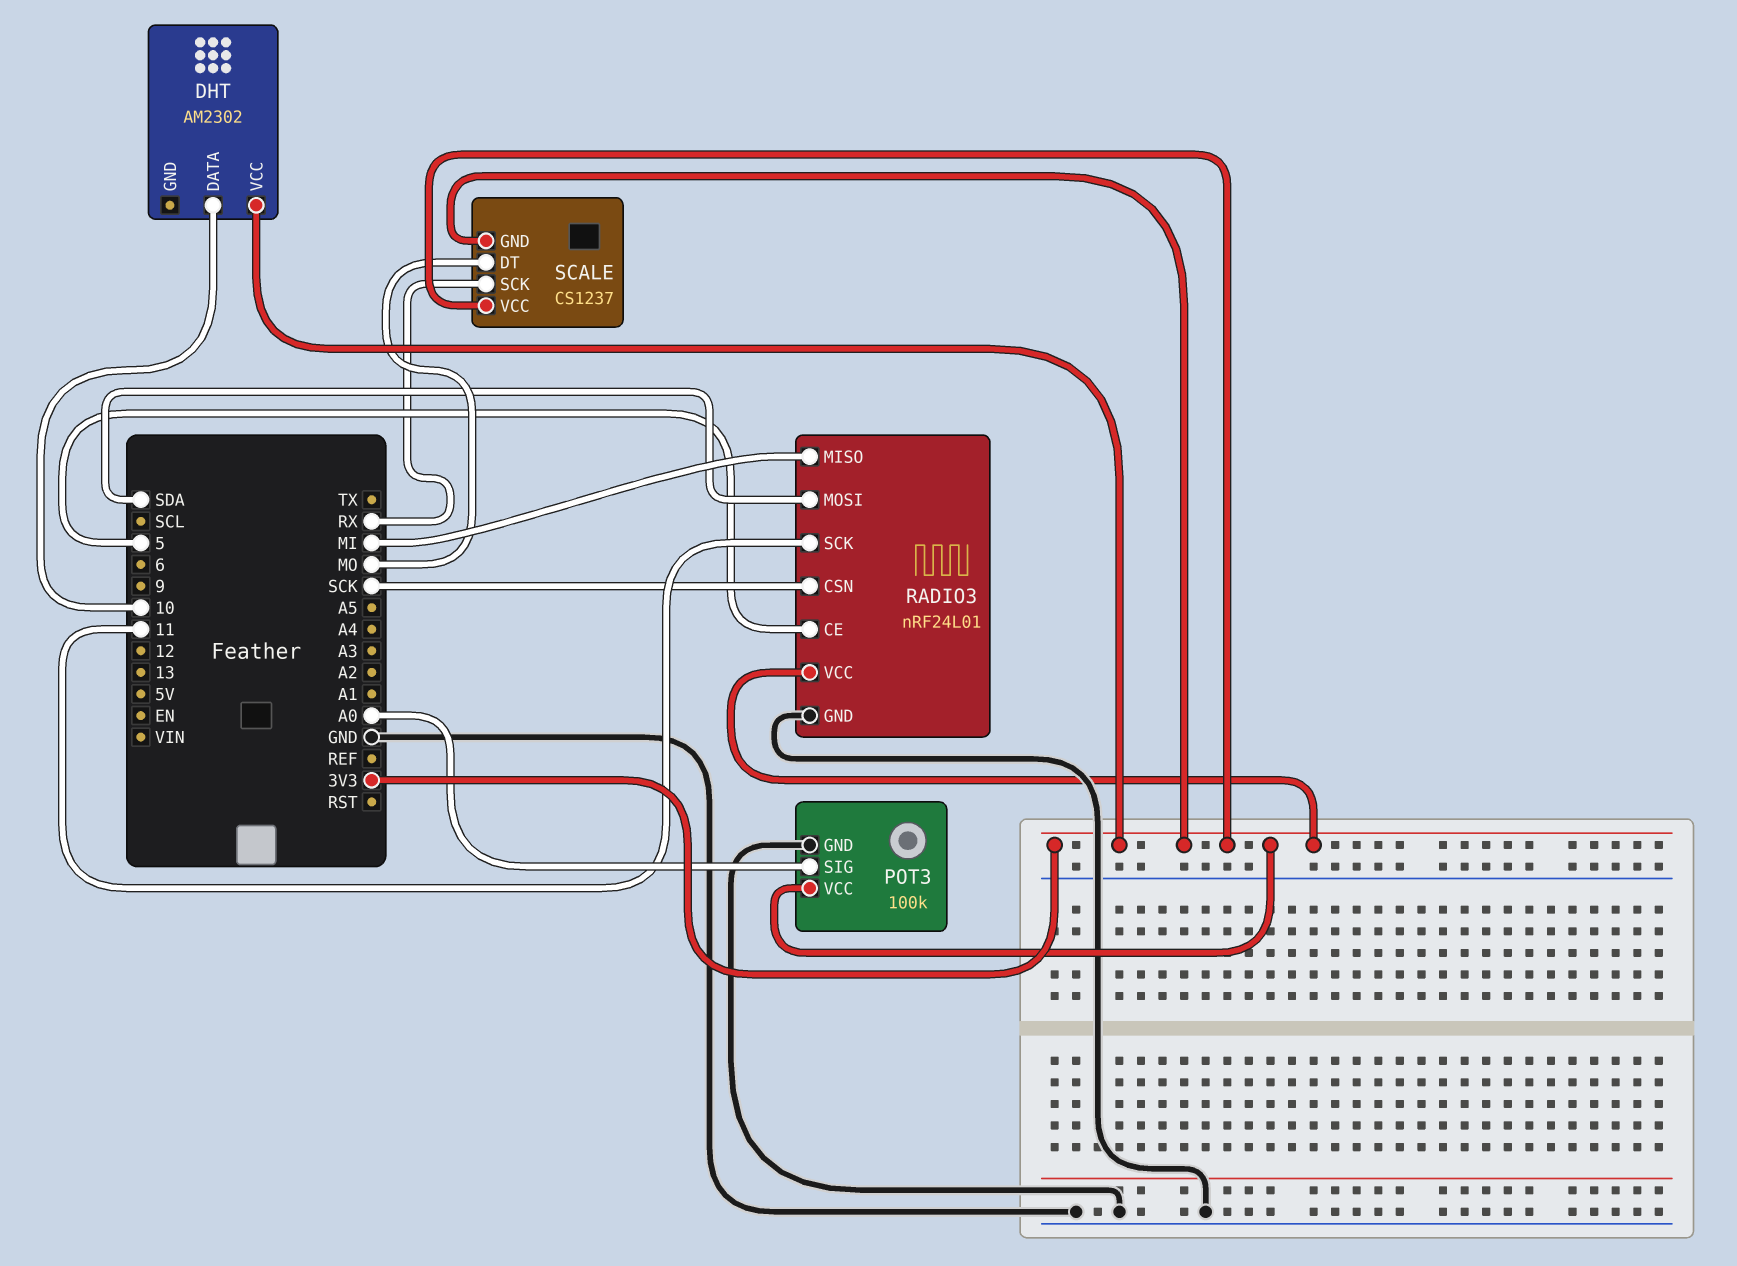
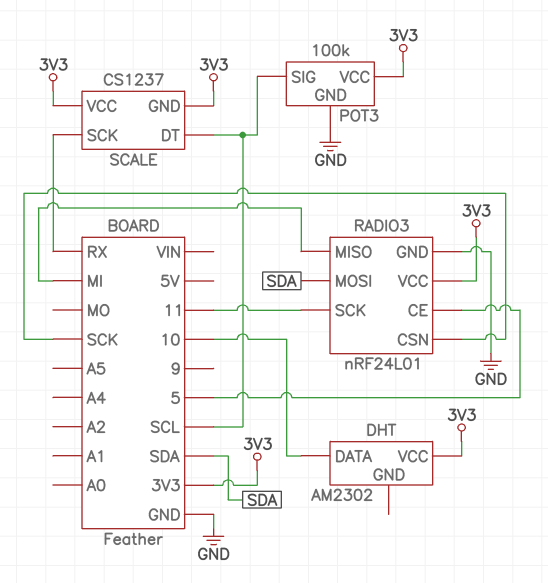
POT3 pin SIG: A0 -> SCL
SCALE pin DT: MO -> SCL

